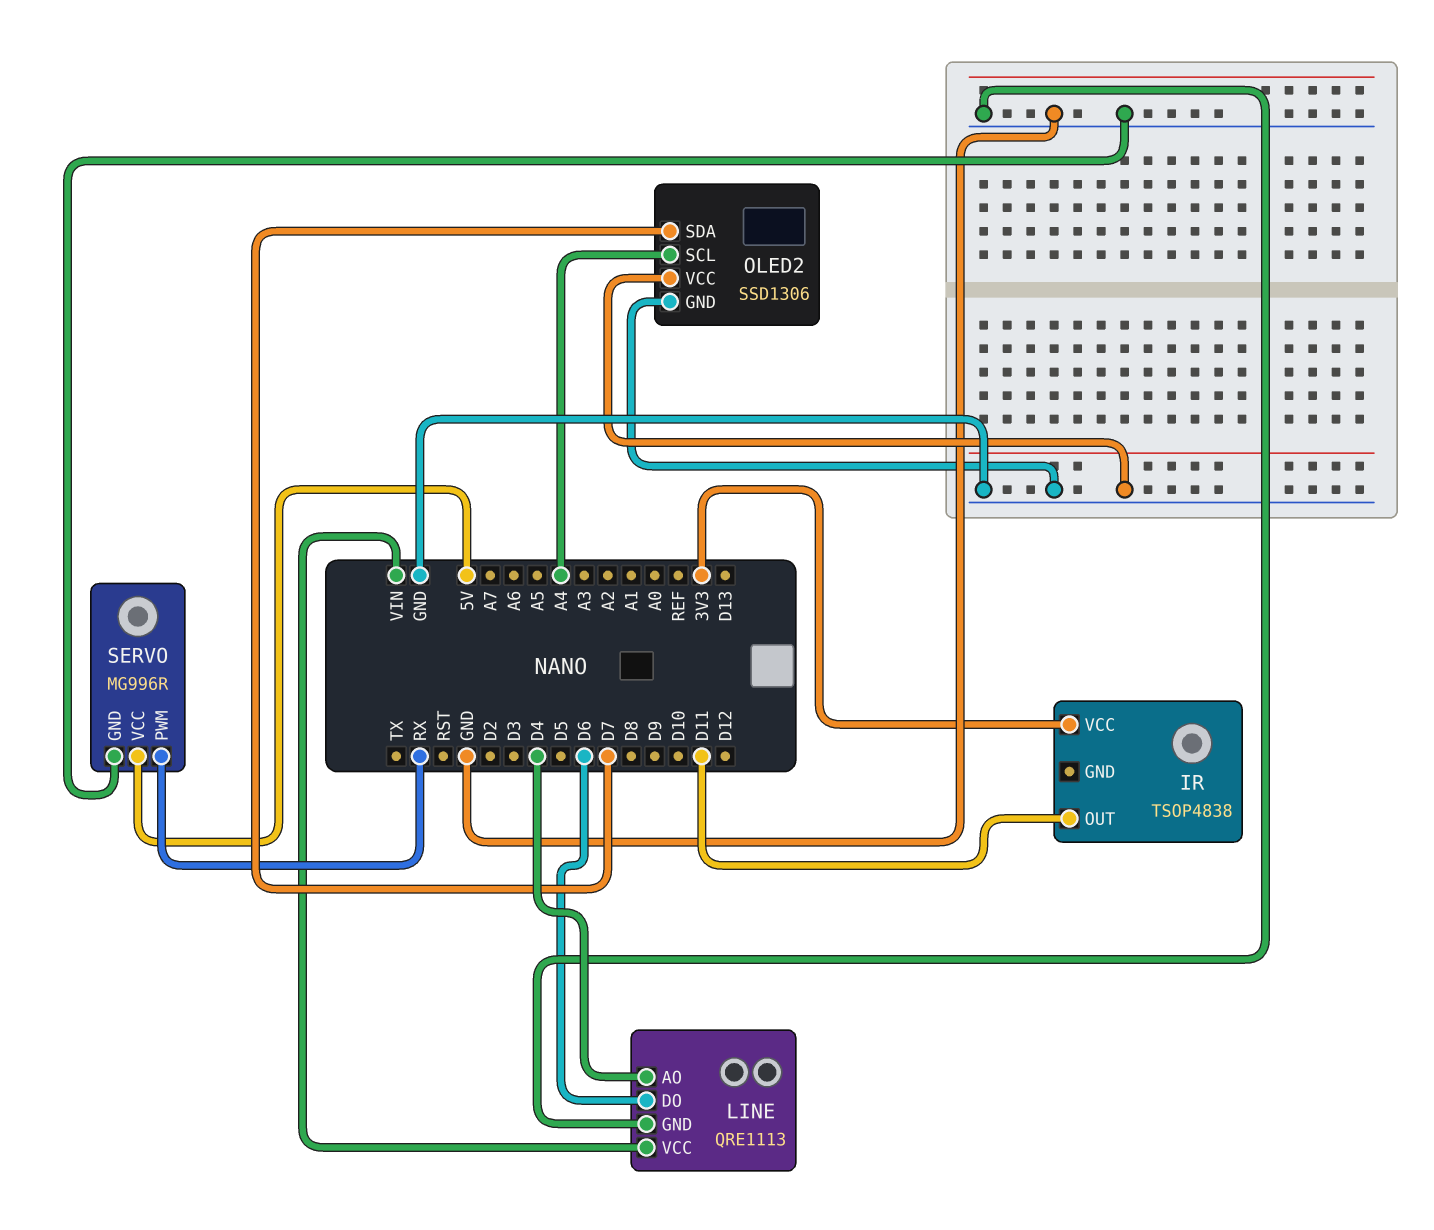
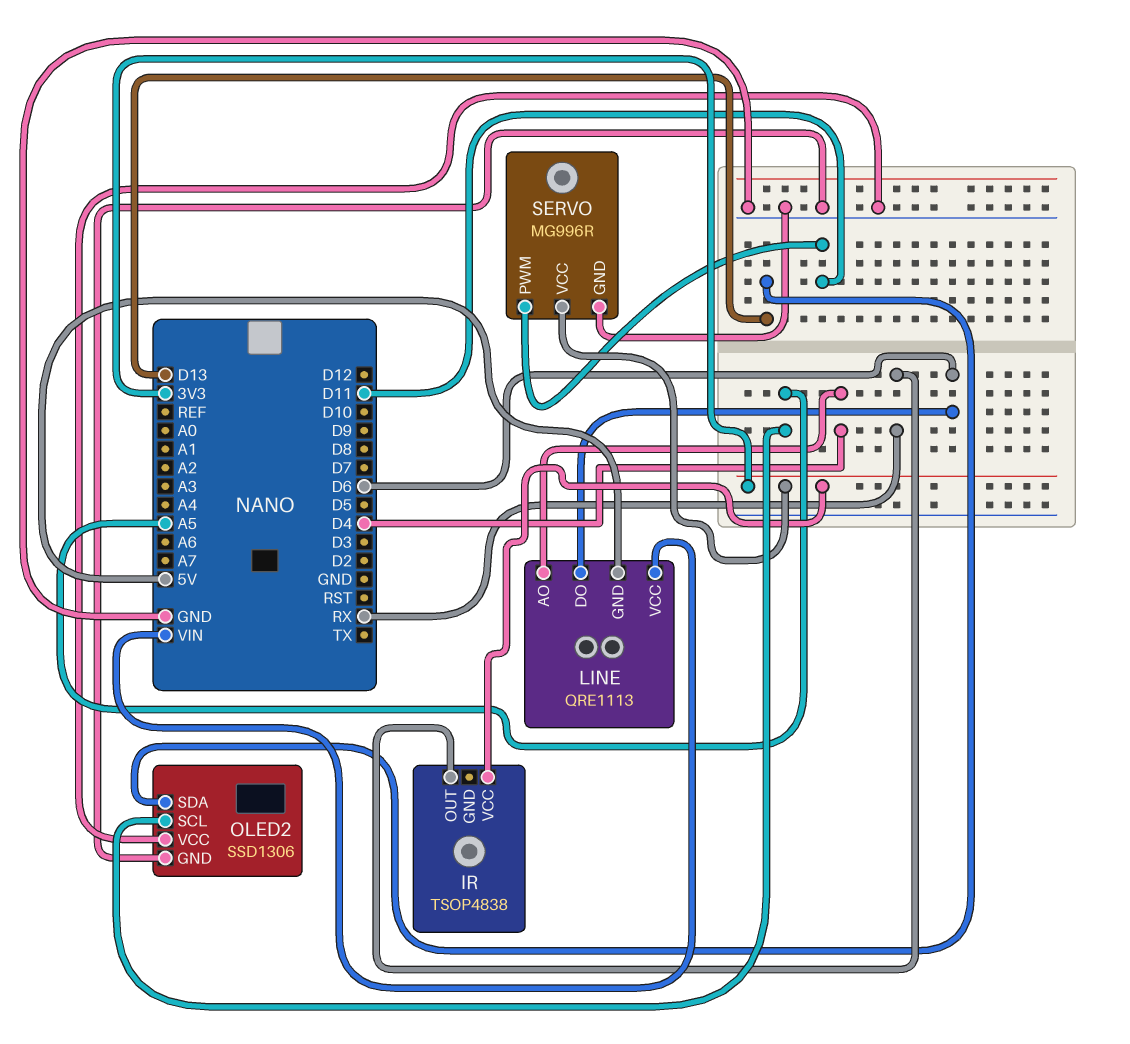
IR pin OUT: D11 -> RX
LINE pin GND: GND -> 5V
OLED2 pin SCL: A4 -> A5
OLED2 pin SDA: D7 -> D13
SERVO pin PWM: RX -> D11
SERVO pin VCC: 5V -> 3V3

